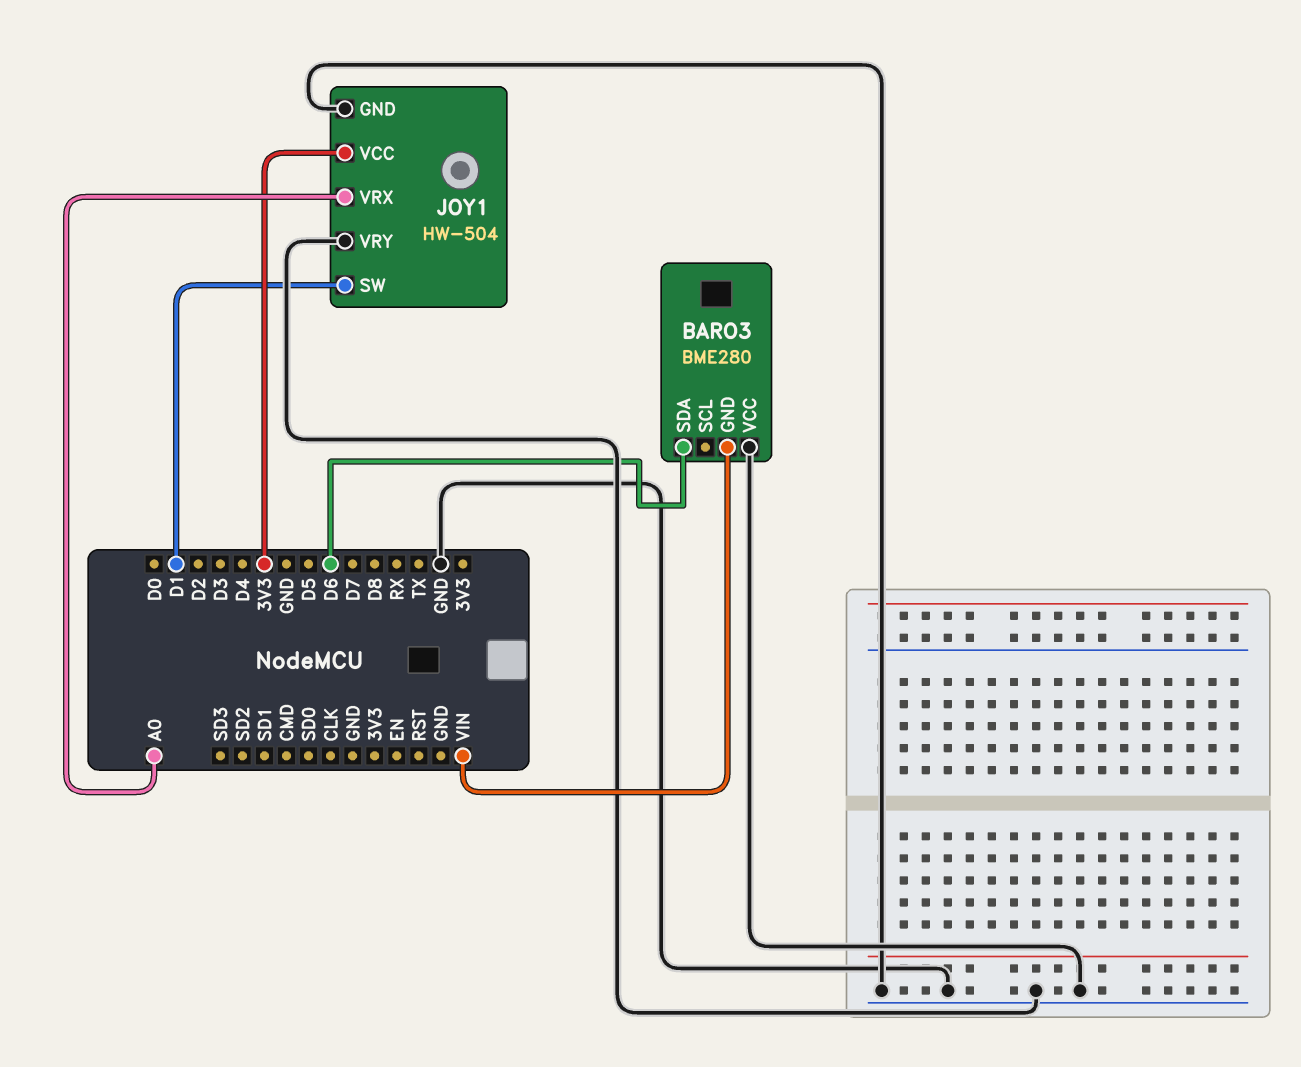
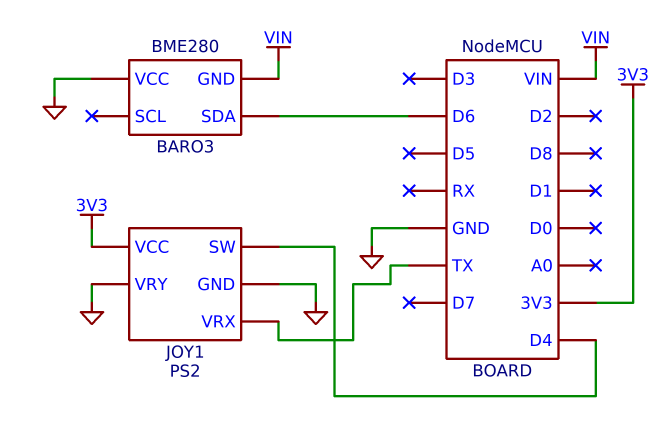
JOY1: HW-504 -> PS2
JOY1 pin SW: D1 -> D4
JOY1 pin VRX: A0 -> TX

